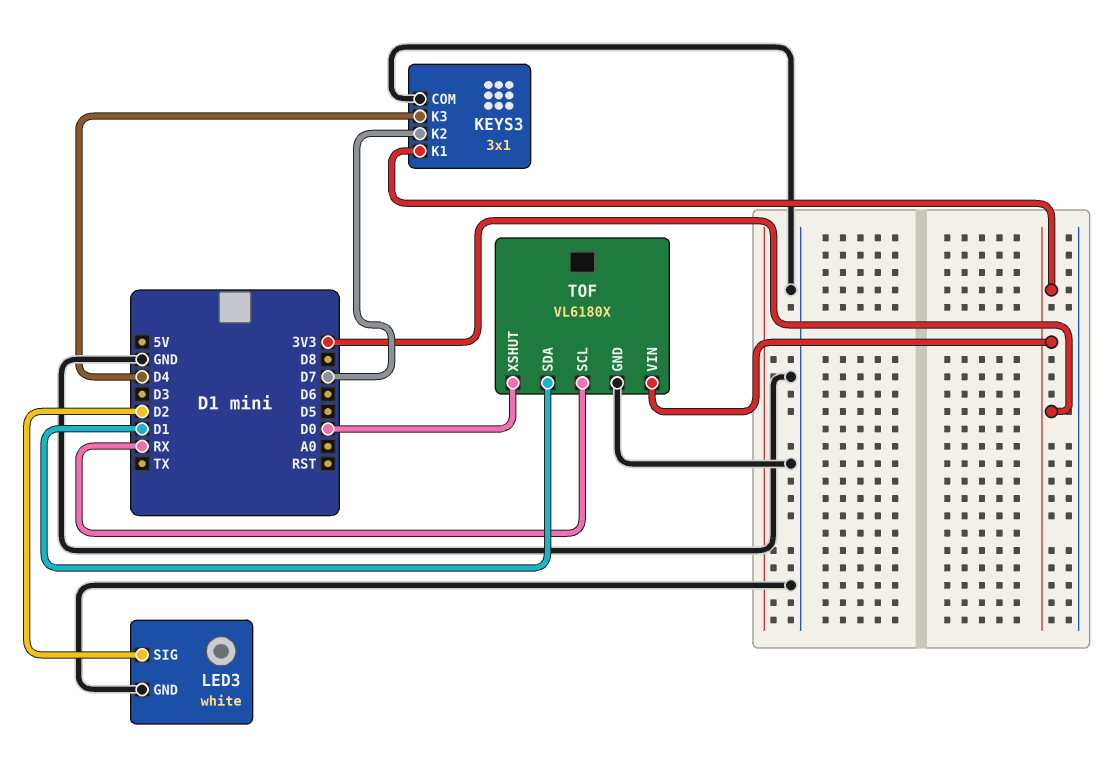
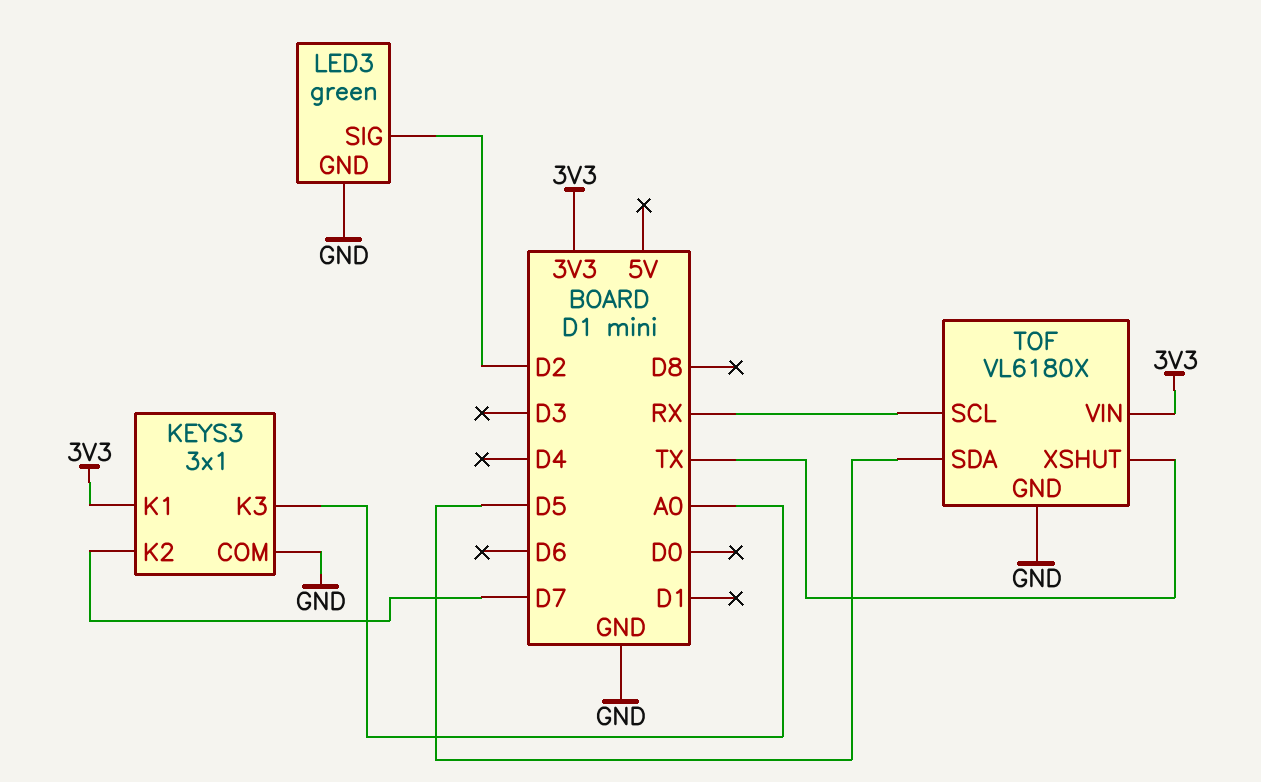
KEYS3 pin K3: D4 -> A0
LED3: white -> green
TOF pin SDA: D1 -> D5
TOF pin XSHUT: D0 -> TX

